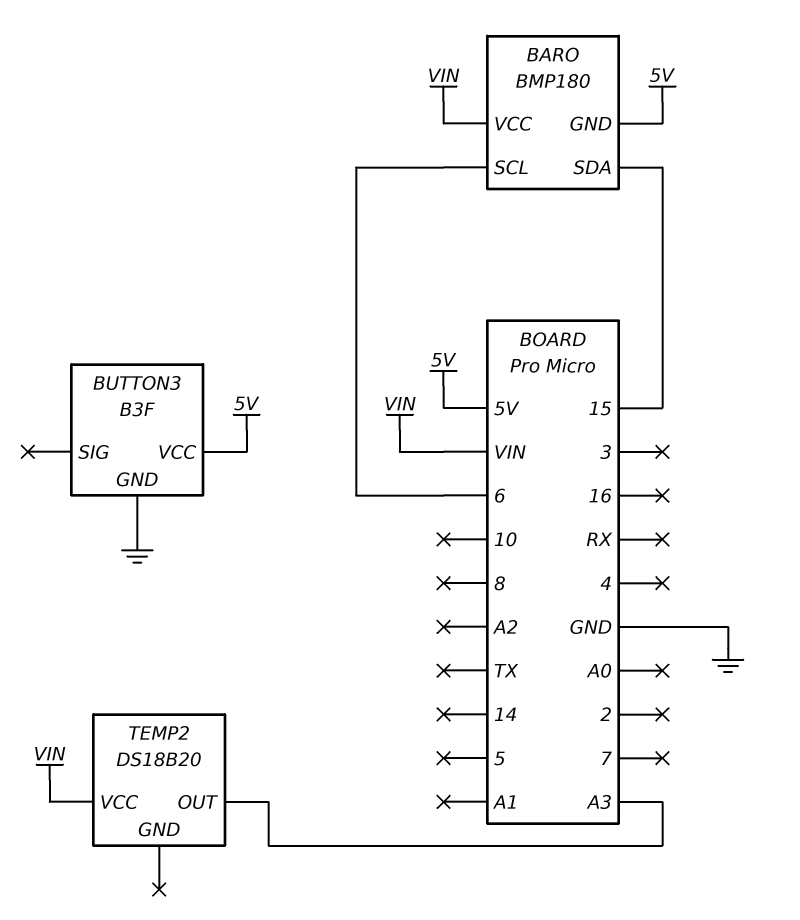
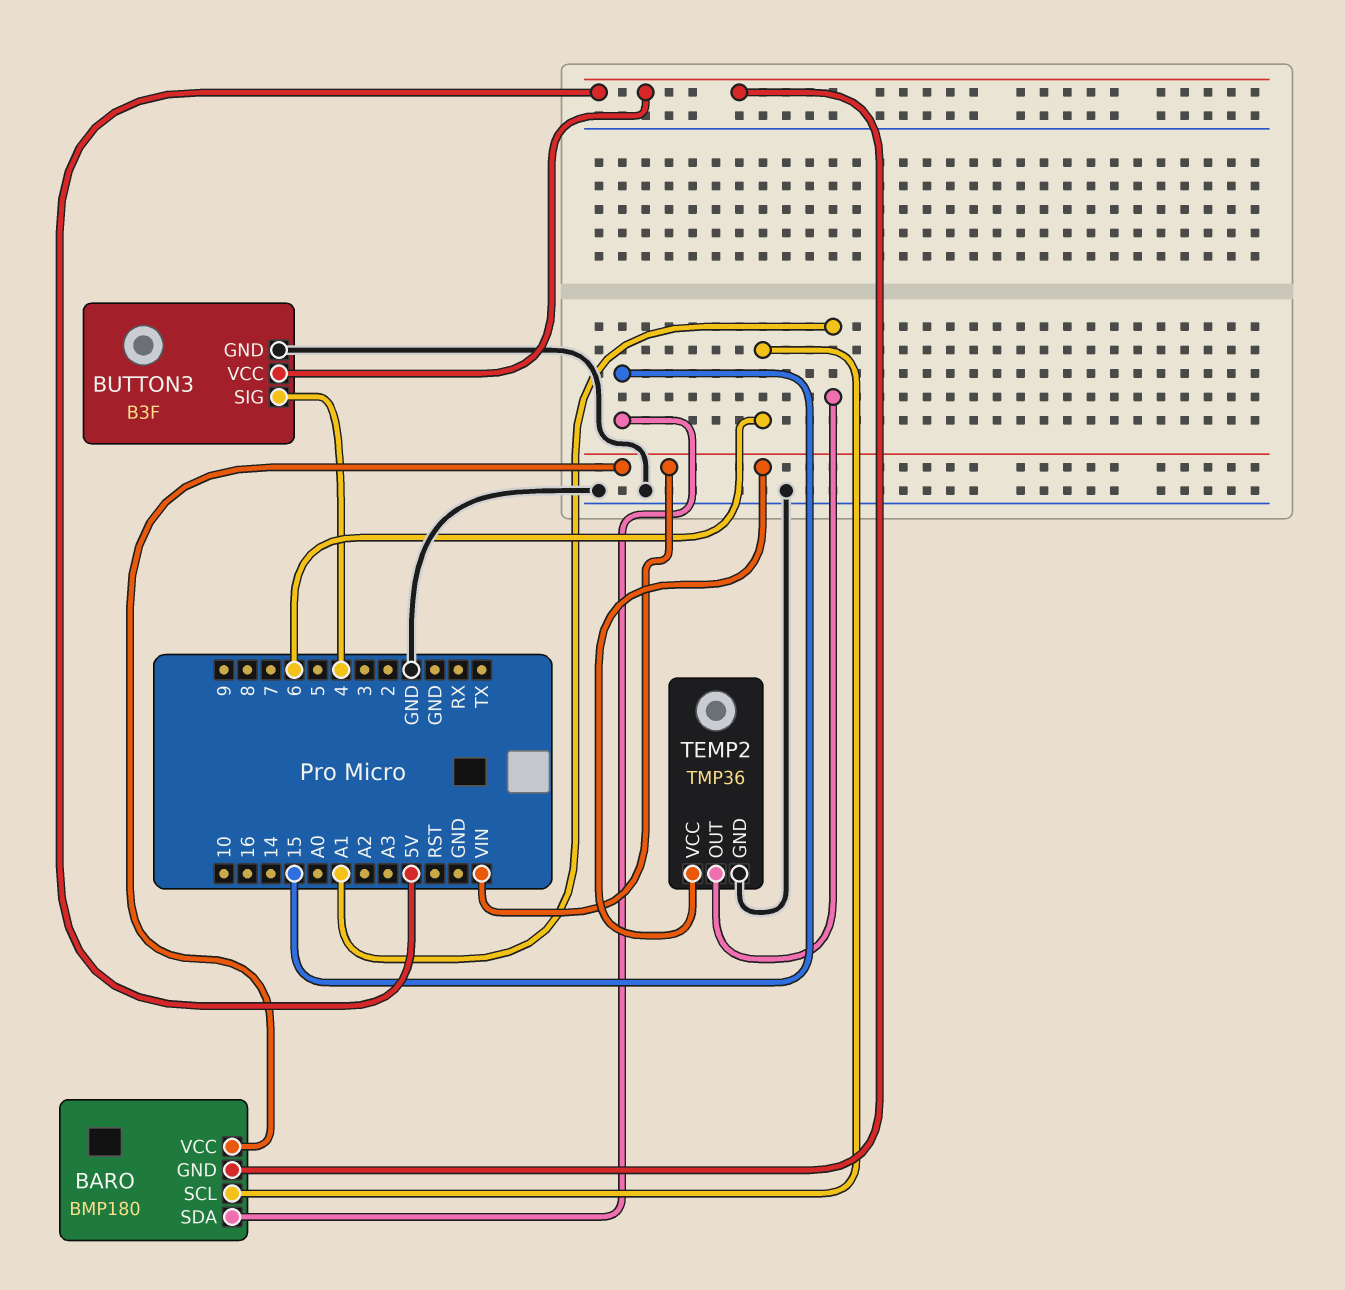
BUTTON3 pin SIG: none -> 4
TEMP2: DS18B20 -> TMP36
TEMP2 pin GND: none -> GND
TEMP2 pin OUT: A3 -> A1

